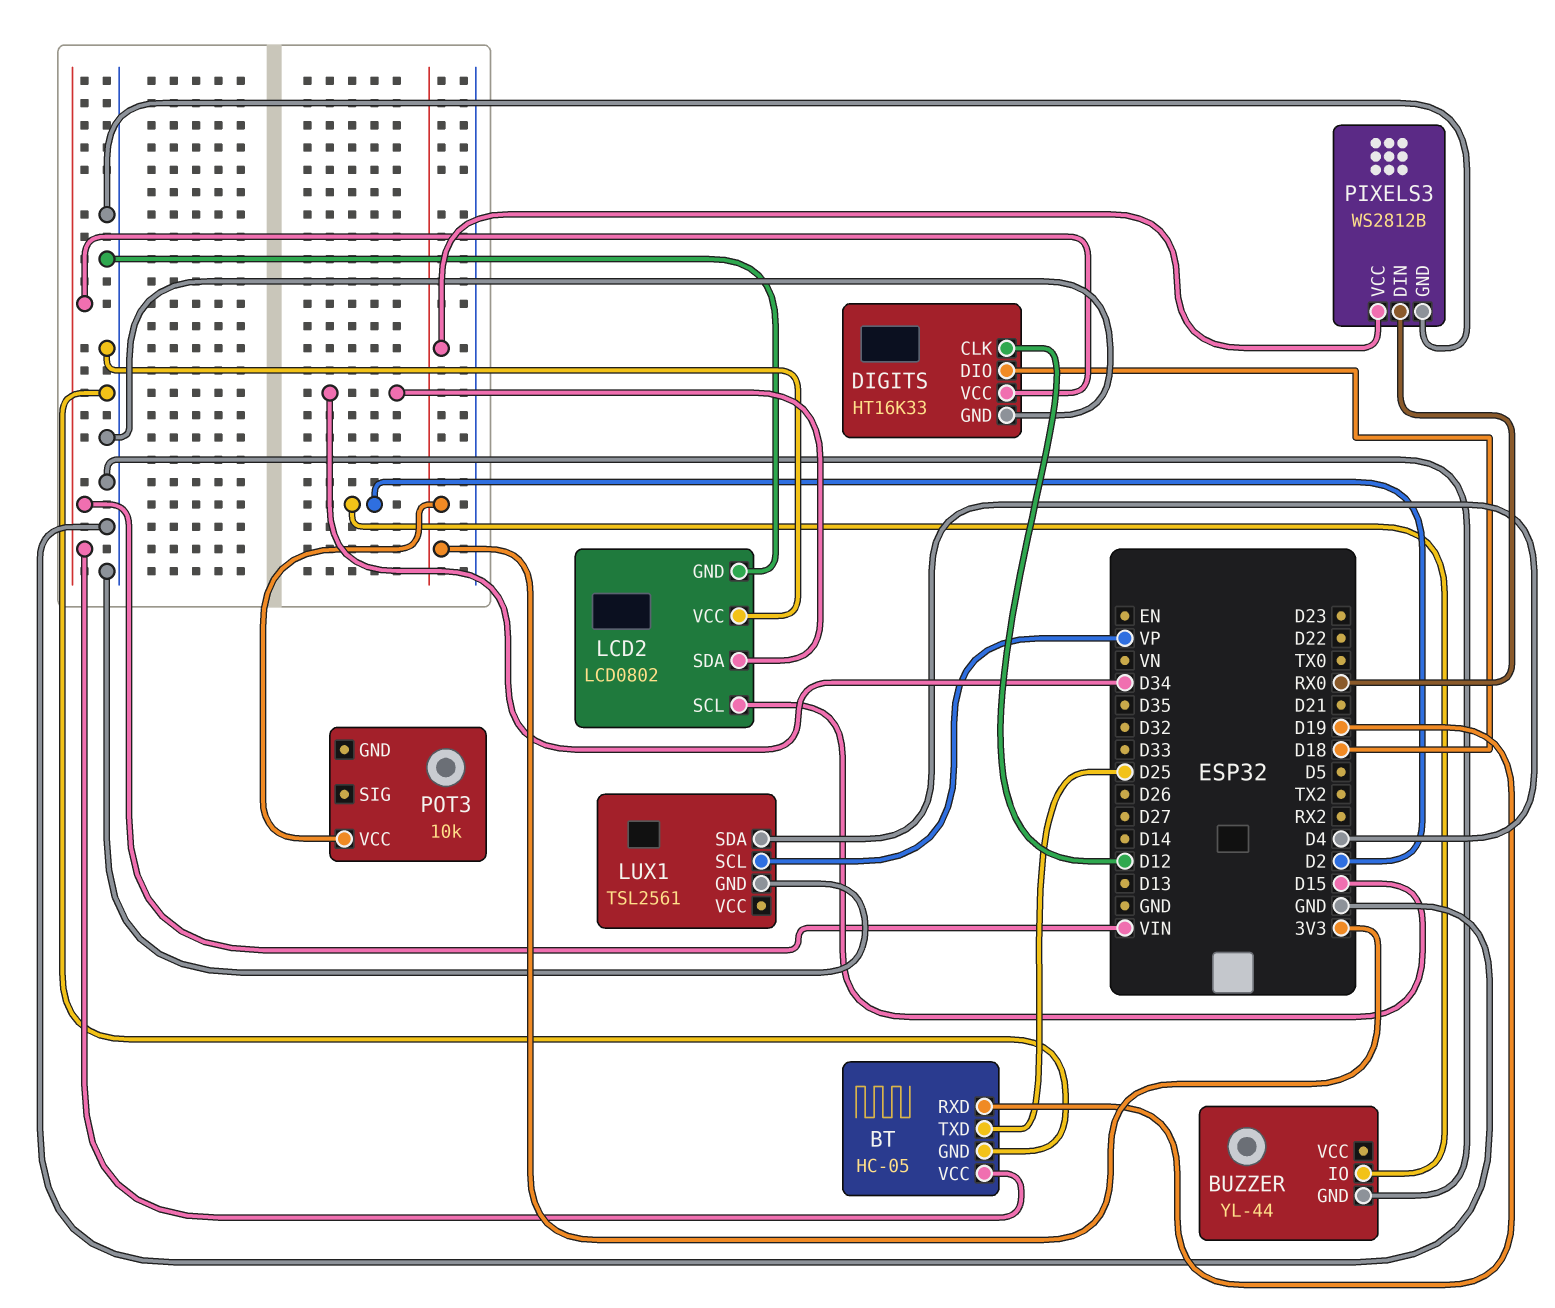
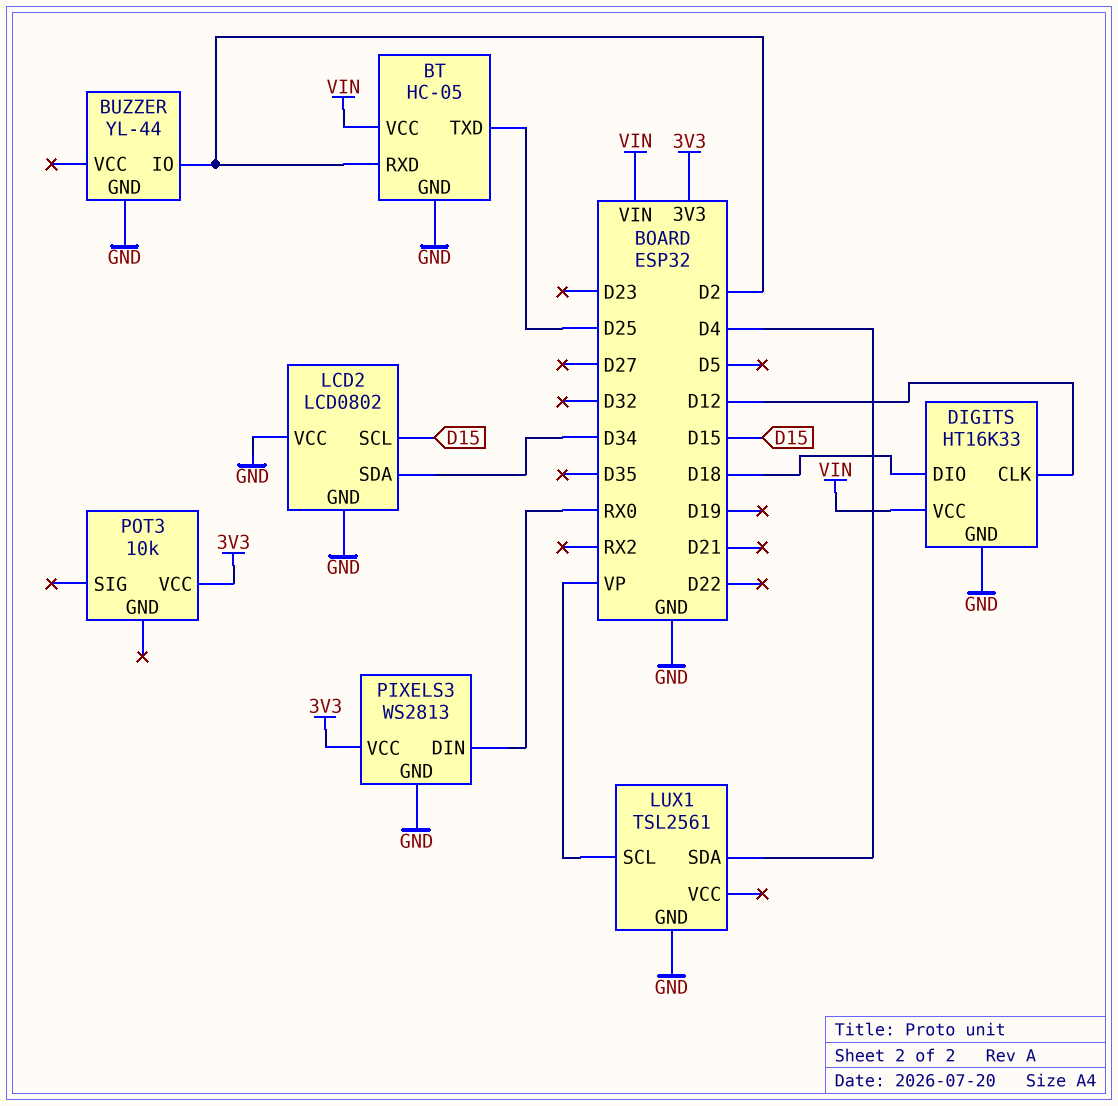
BT pin RXD: D19 -> D2
PIXELS3: WS2812B -> WS2813

